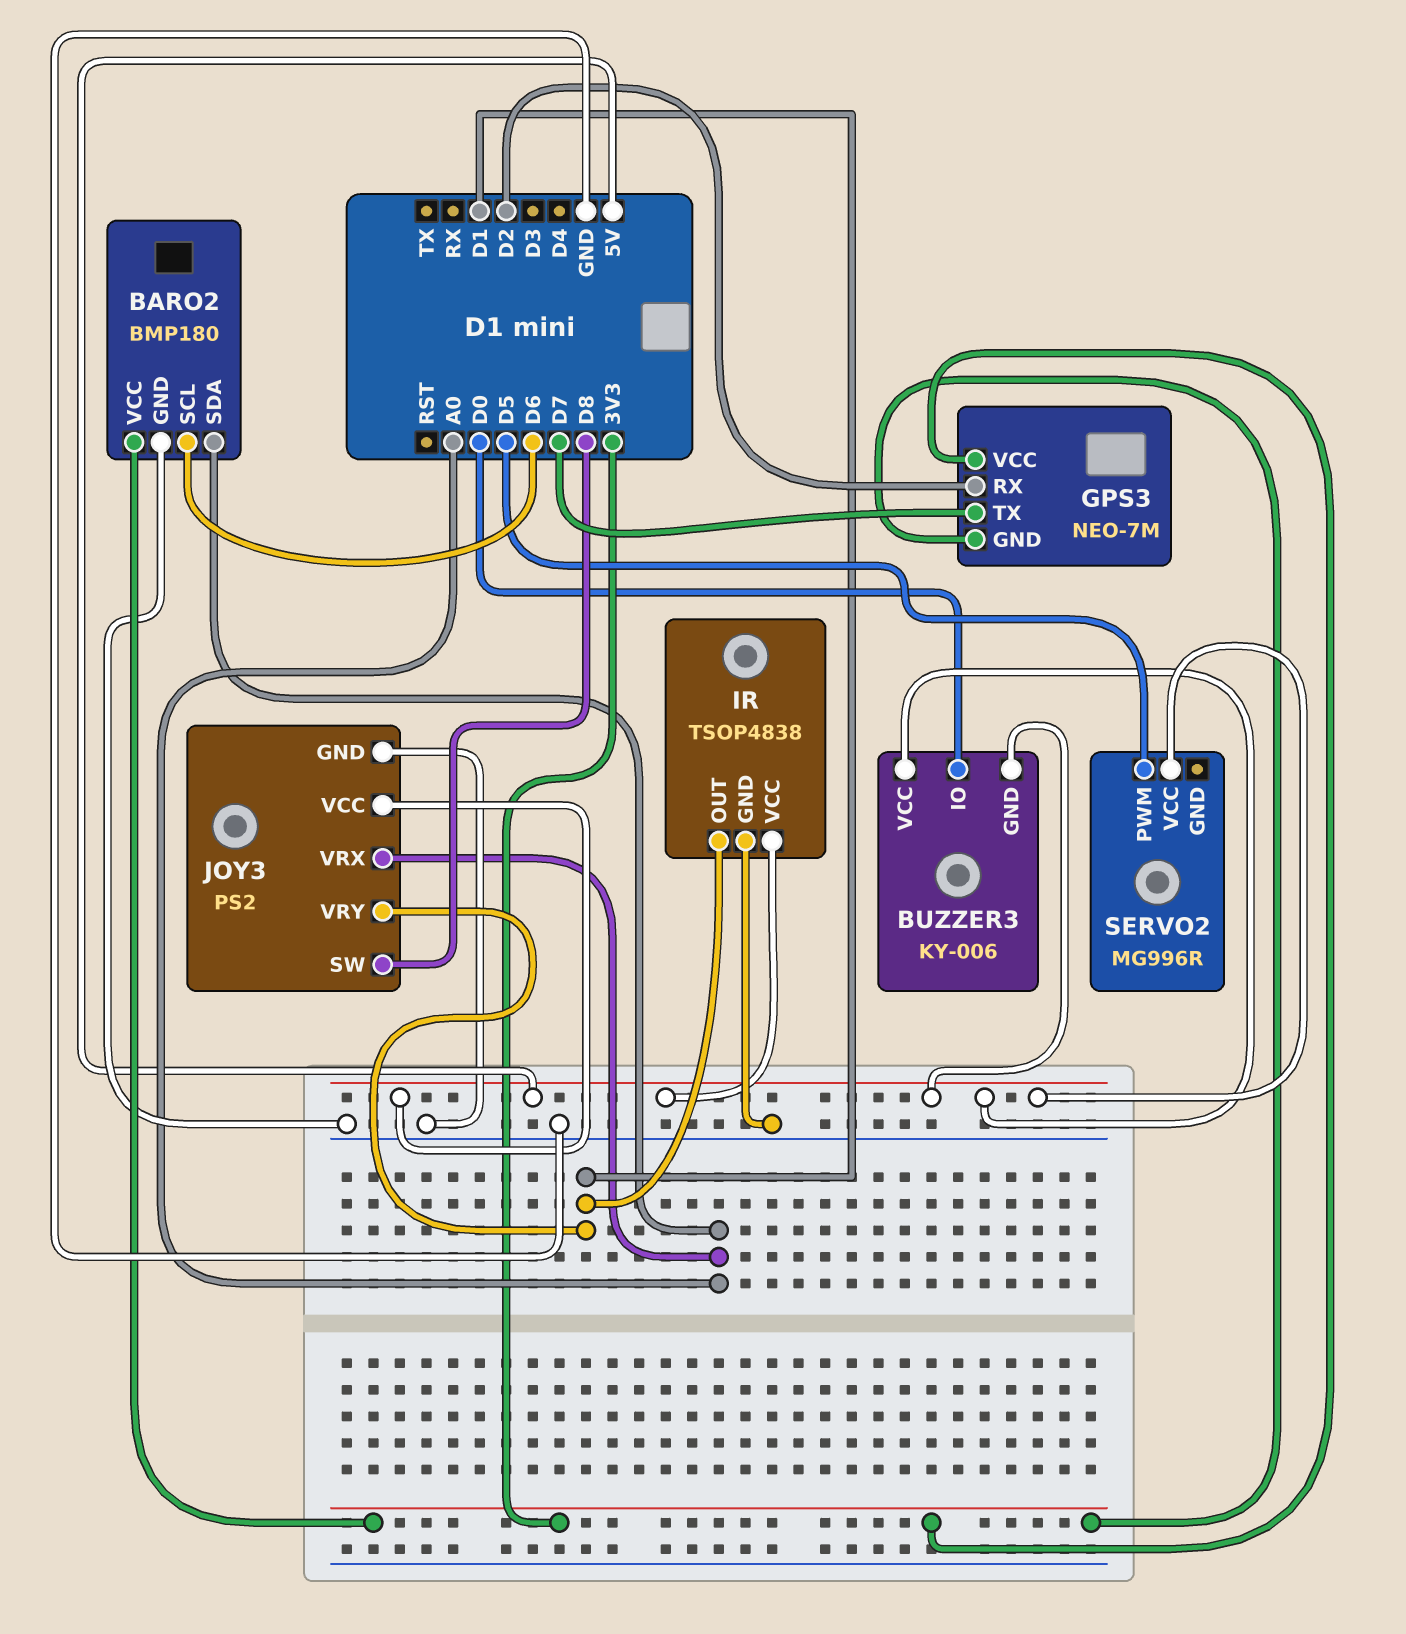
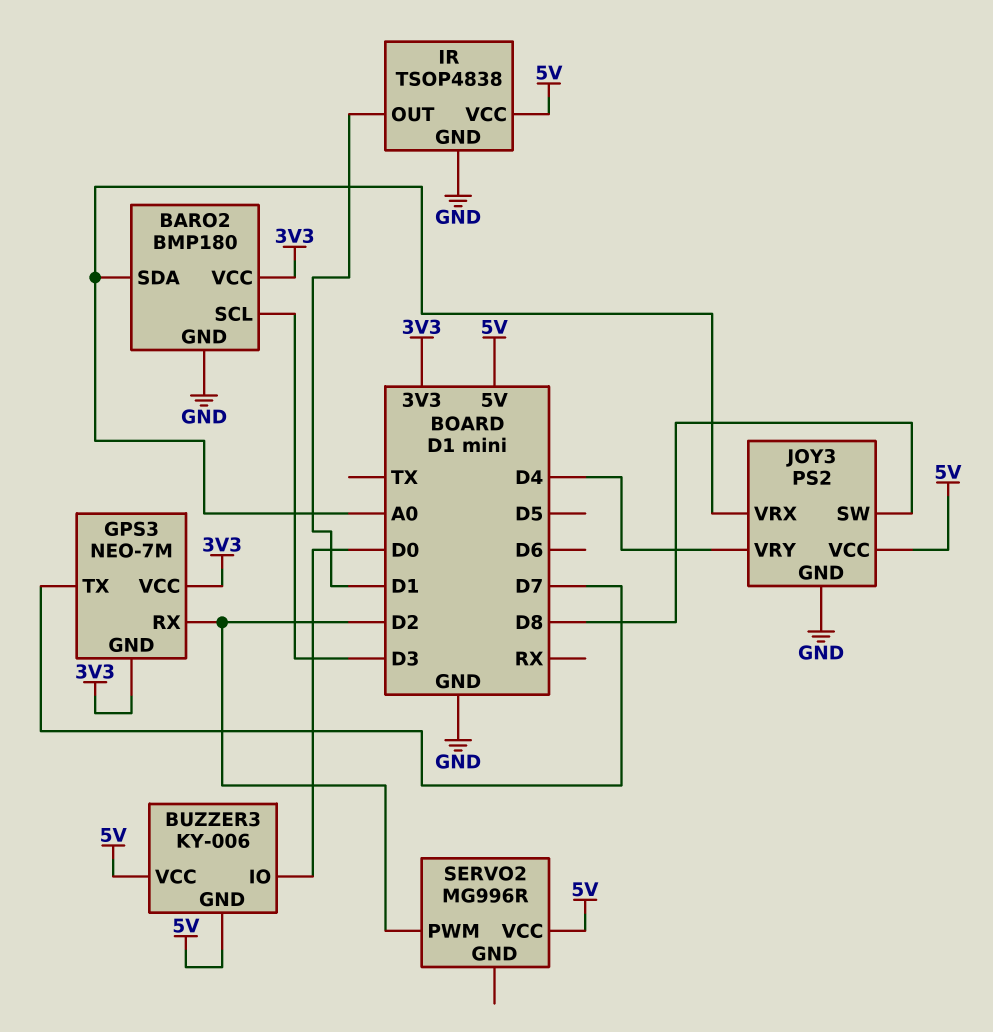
BARO2 pin SCL: D6 -> D3
JOY3 pin VRY: D1 -> D4
SERVO2 pin PWM: D5 -> D2

